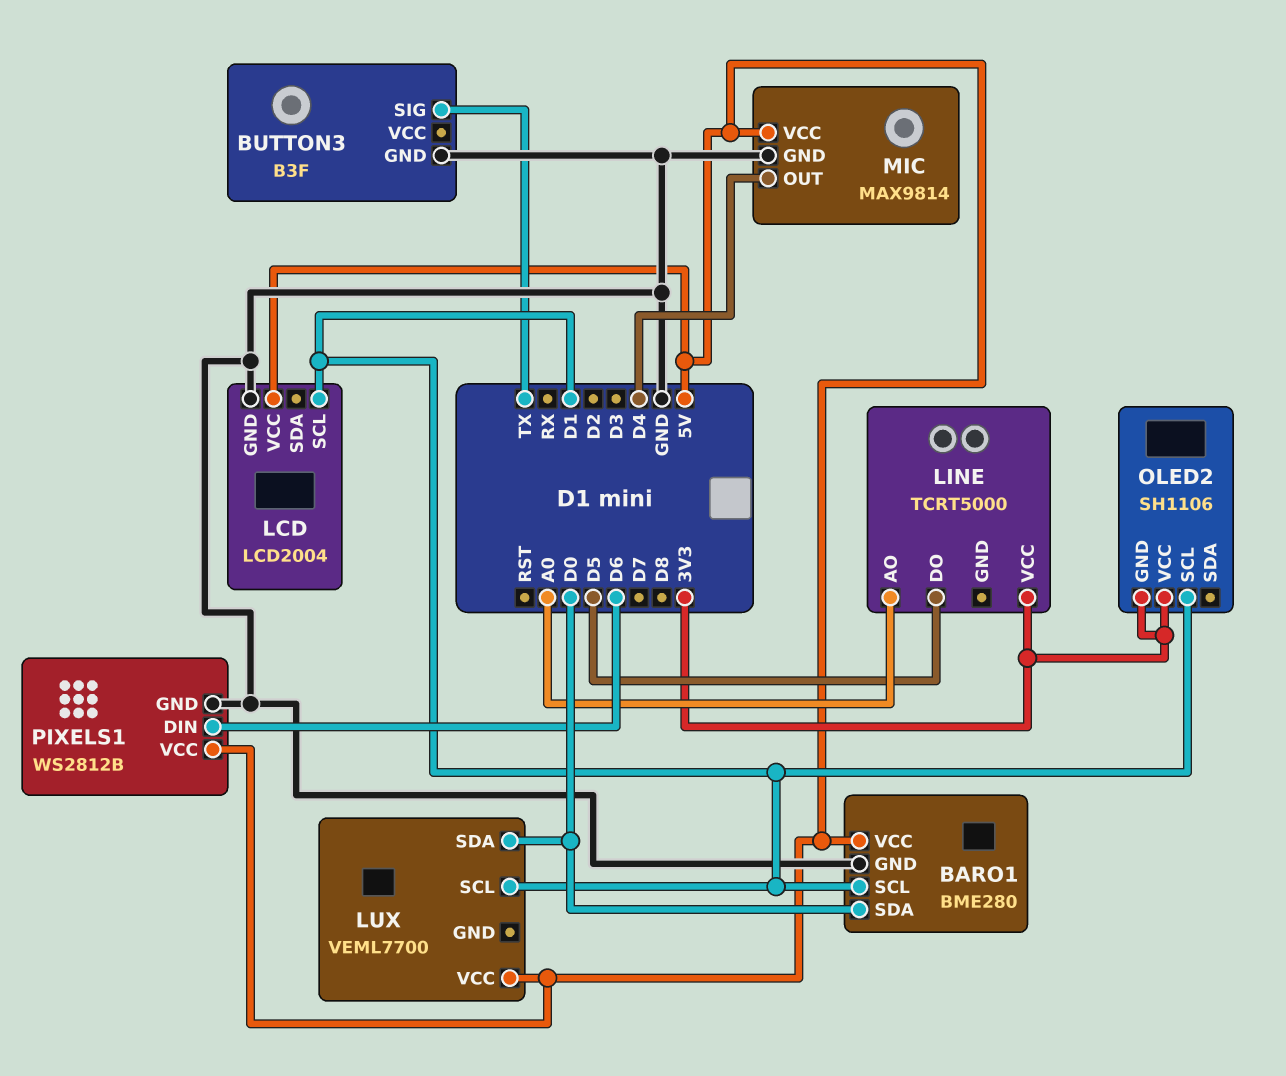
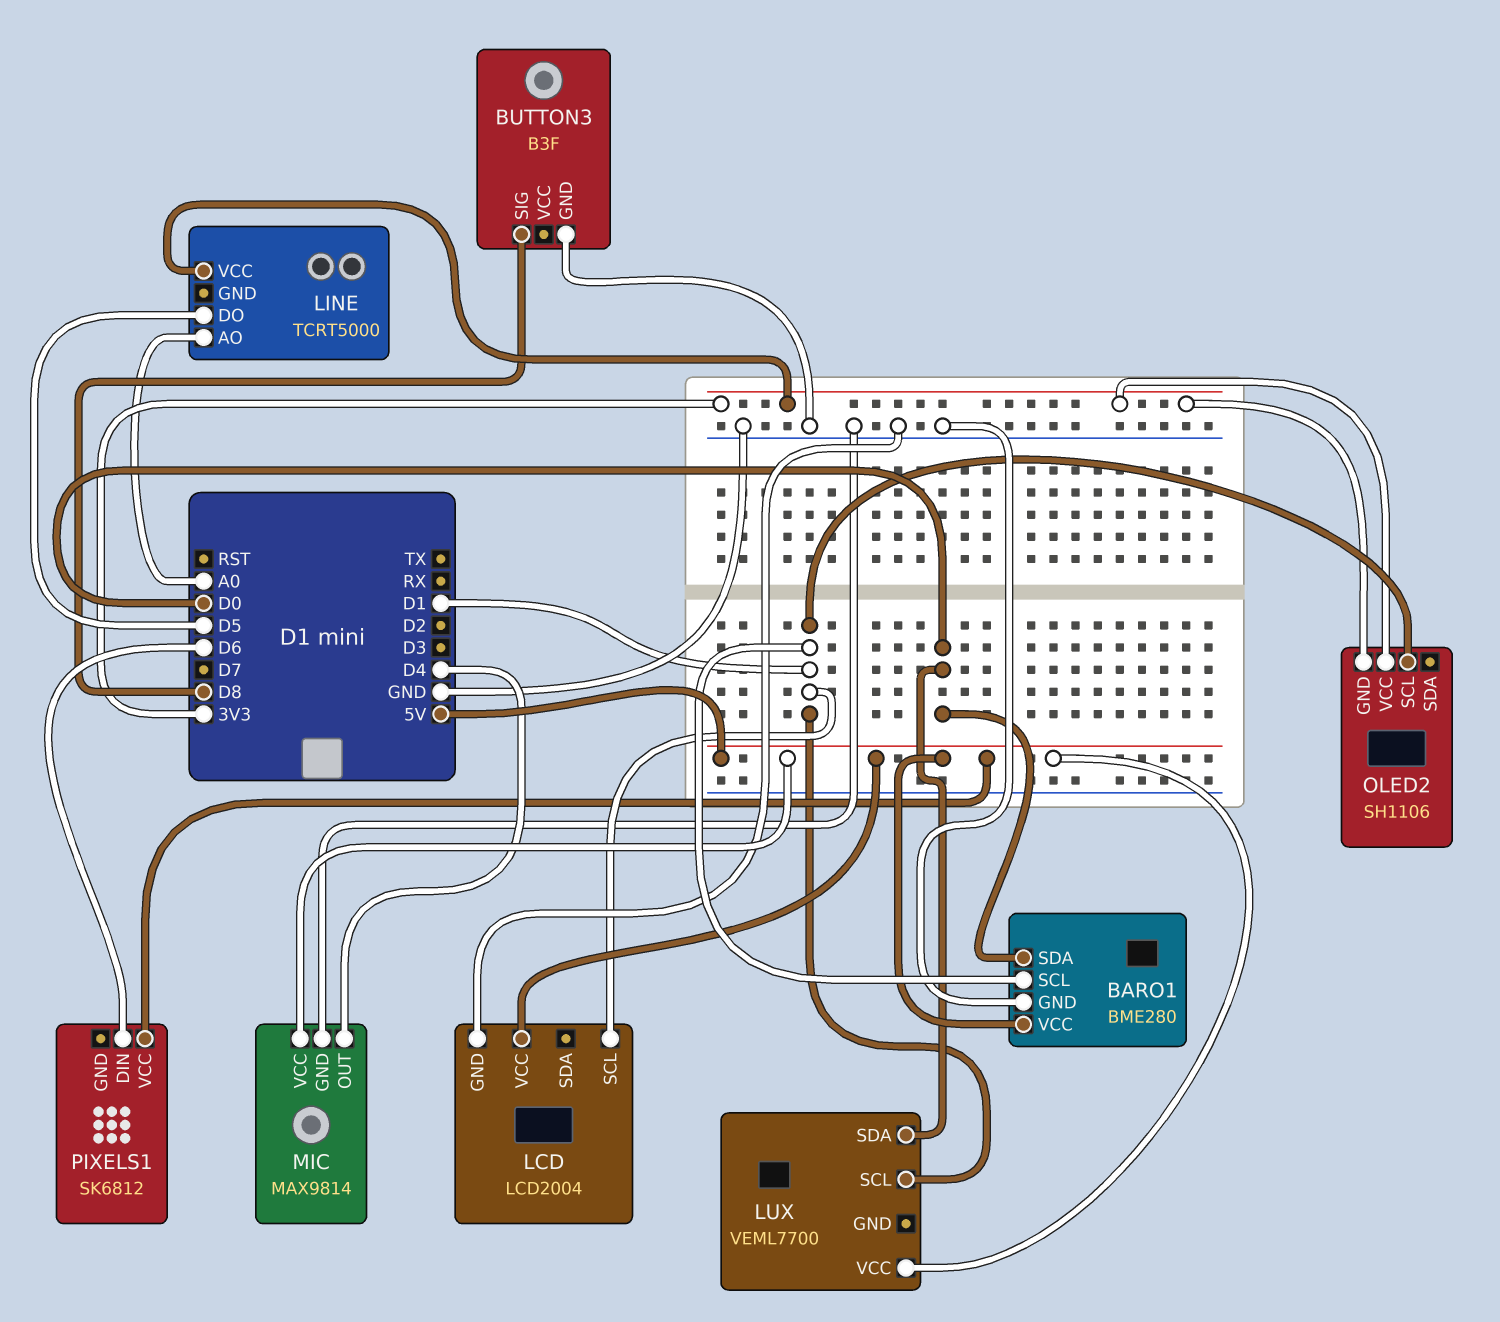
BUTTON3 pin SIG: TX -> D8
PIXELS1: WS2812B -> SK6812
PIXELS1 pin GND: GND -> none

